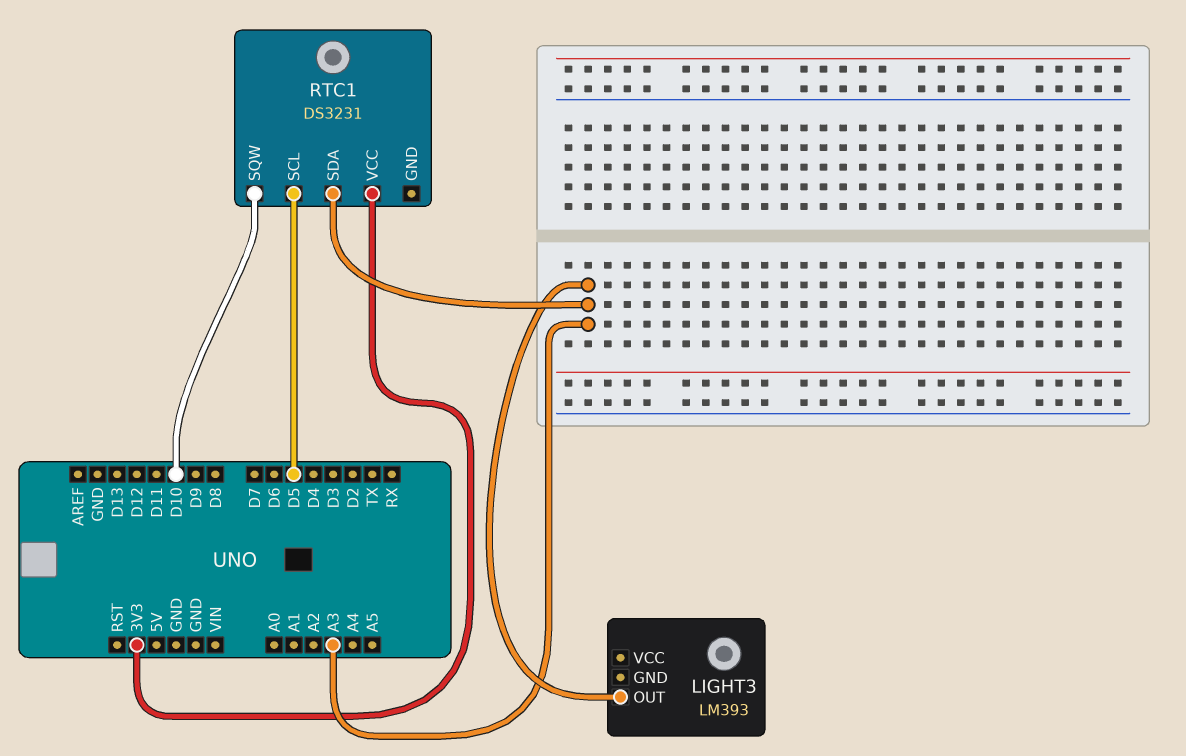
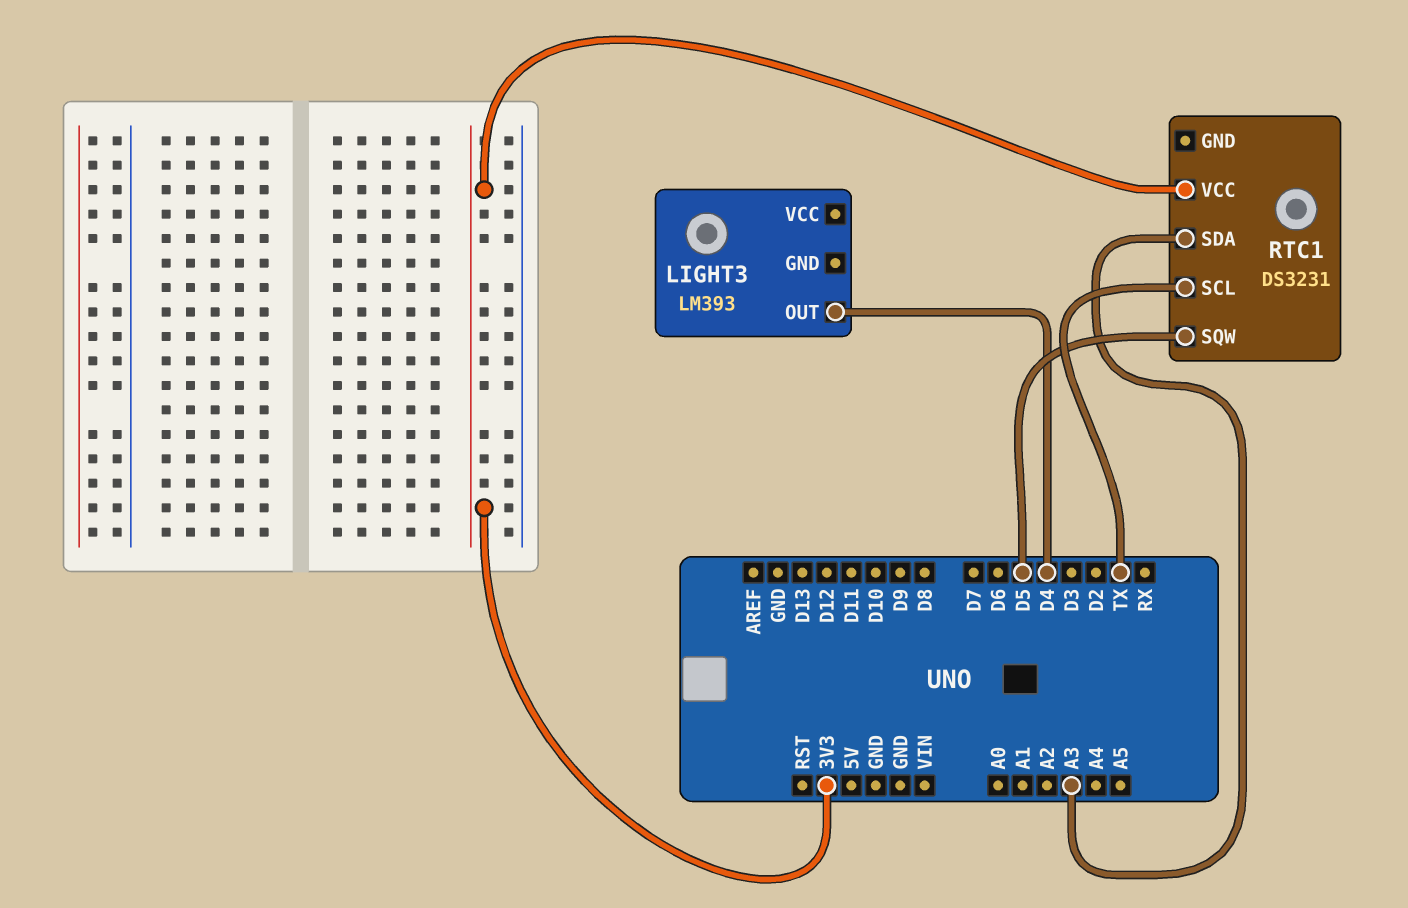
LIGHT3 pin OUT: A3 -> D4
RTC1 pin SCL: D5 -> TX
RTC1 pin SQW: D10 -> D5

